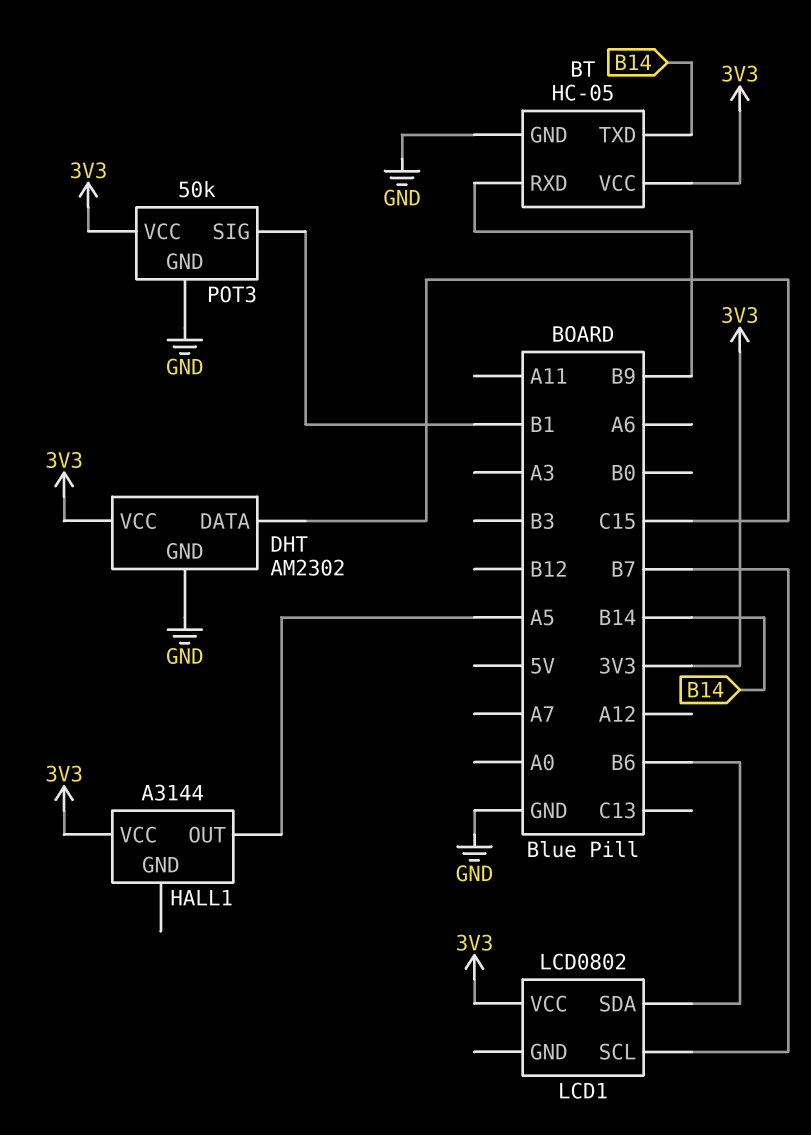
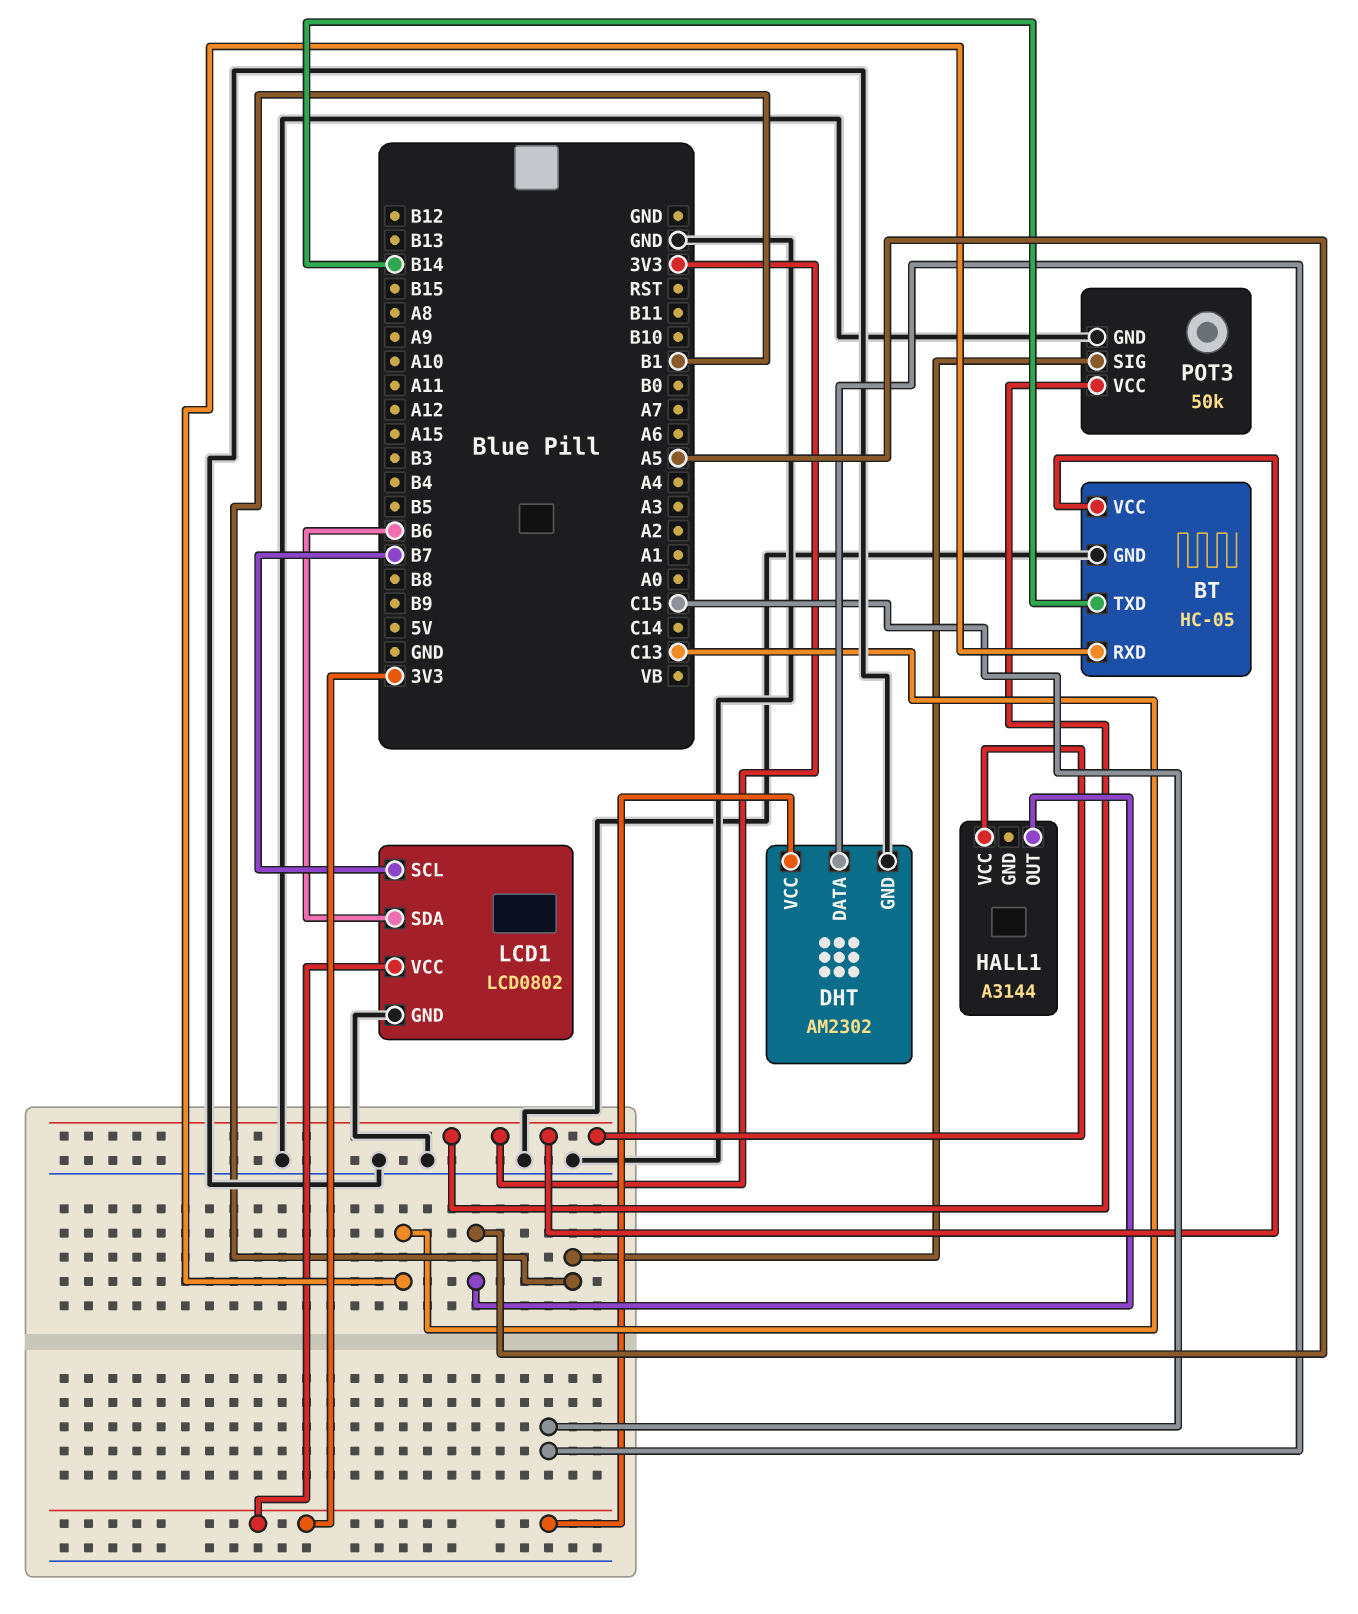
BT pin RXD: B9 -> C13
LCD1 pin GND: none -> GND

